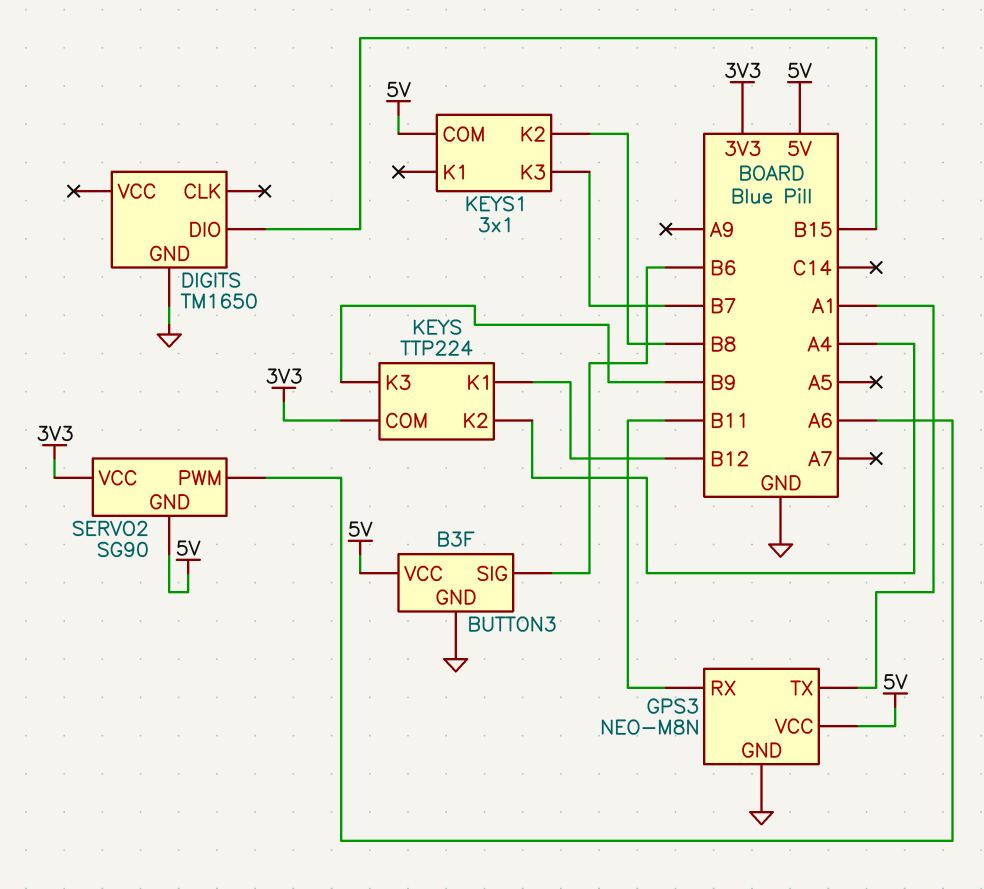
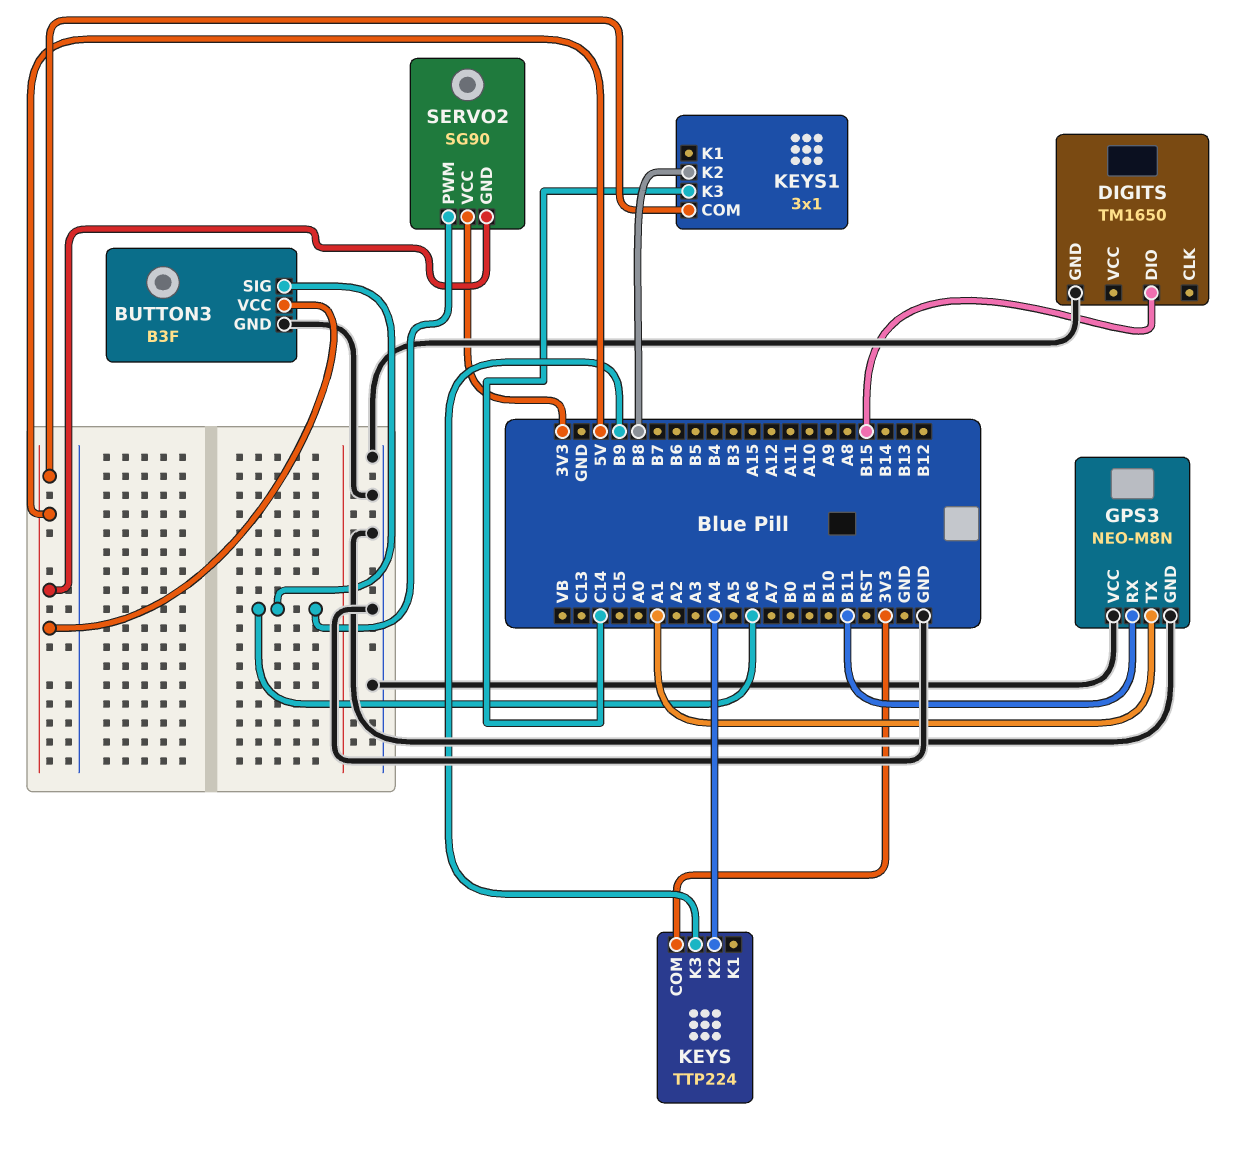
BUTTON3 pin SIG: B6 -> A6
GPS3 pin VCC: 5V -> GND
KEYS pin K1: B12 -> none
KEYS1 pin K3: B7 -> C14

